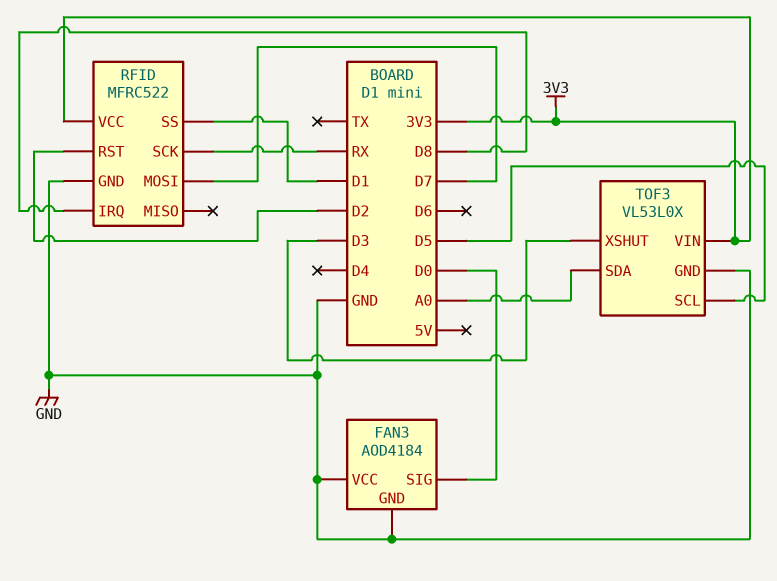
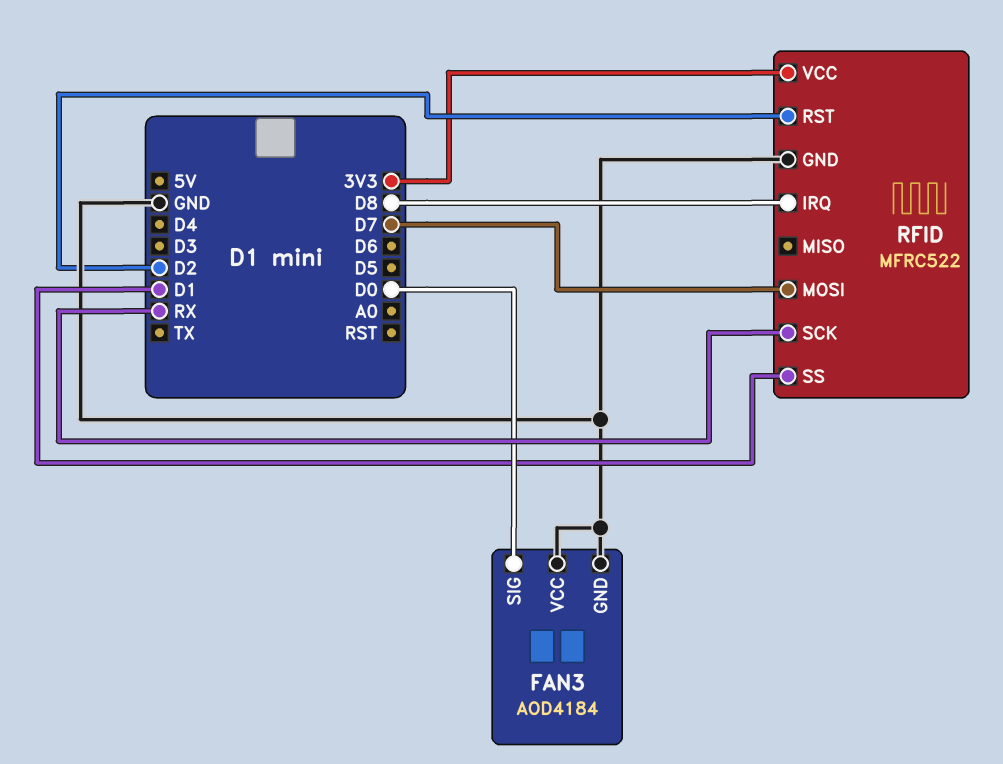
TOF3: VL53L0X -> none
TOF3 pin GND: GND -> none
TOF3 pin SCL: D5 -> none
TOF3 pin SDA: A0 -> none
TOF3 pin VIN: 3V3 -> none
TOF3 pin XSHUT: D3 -> none

